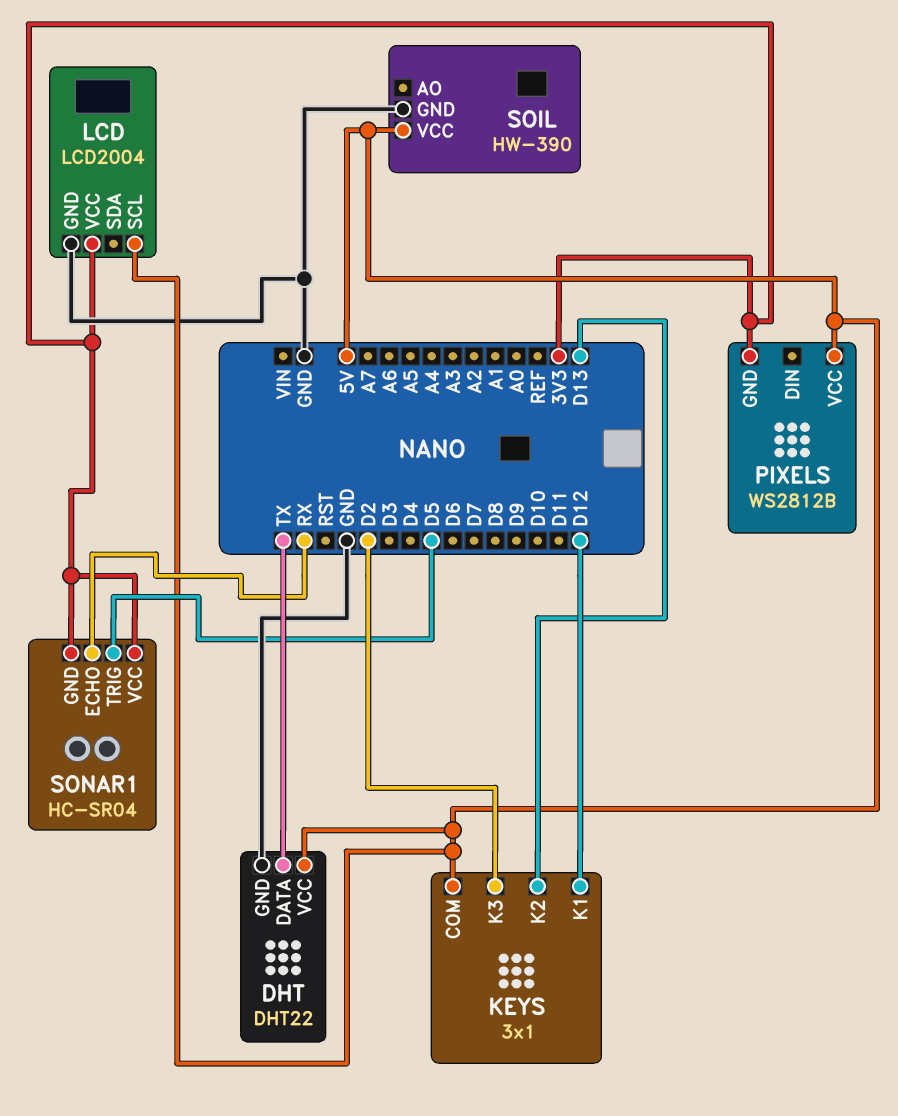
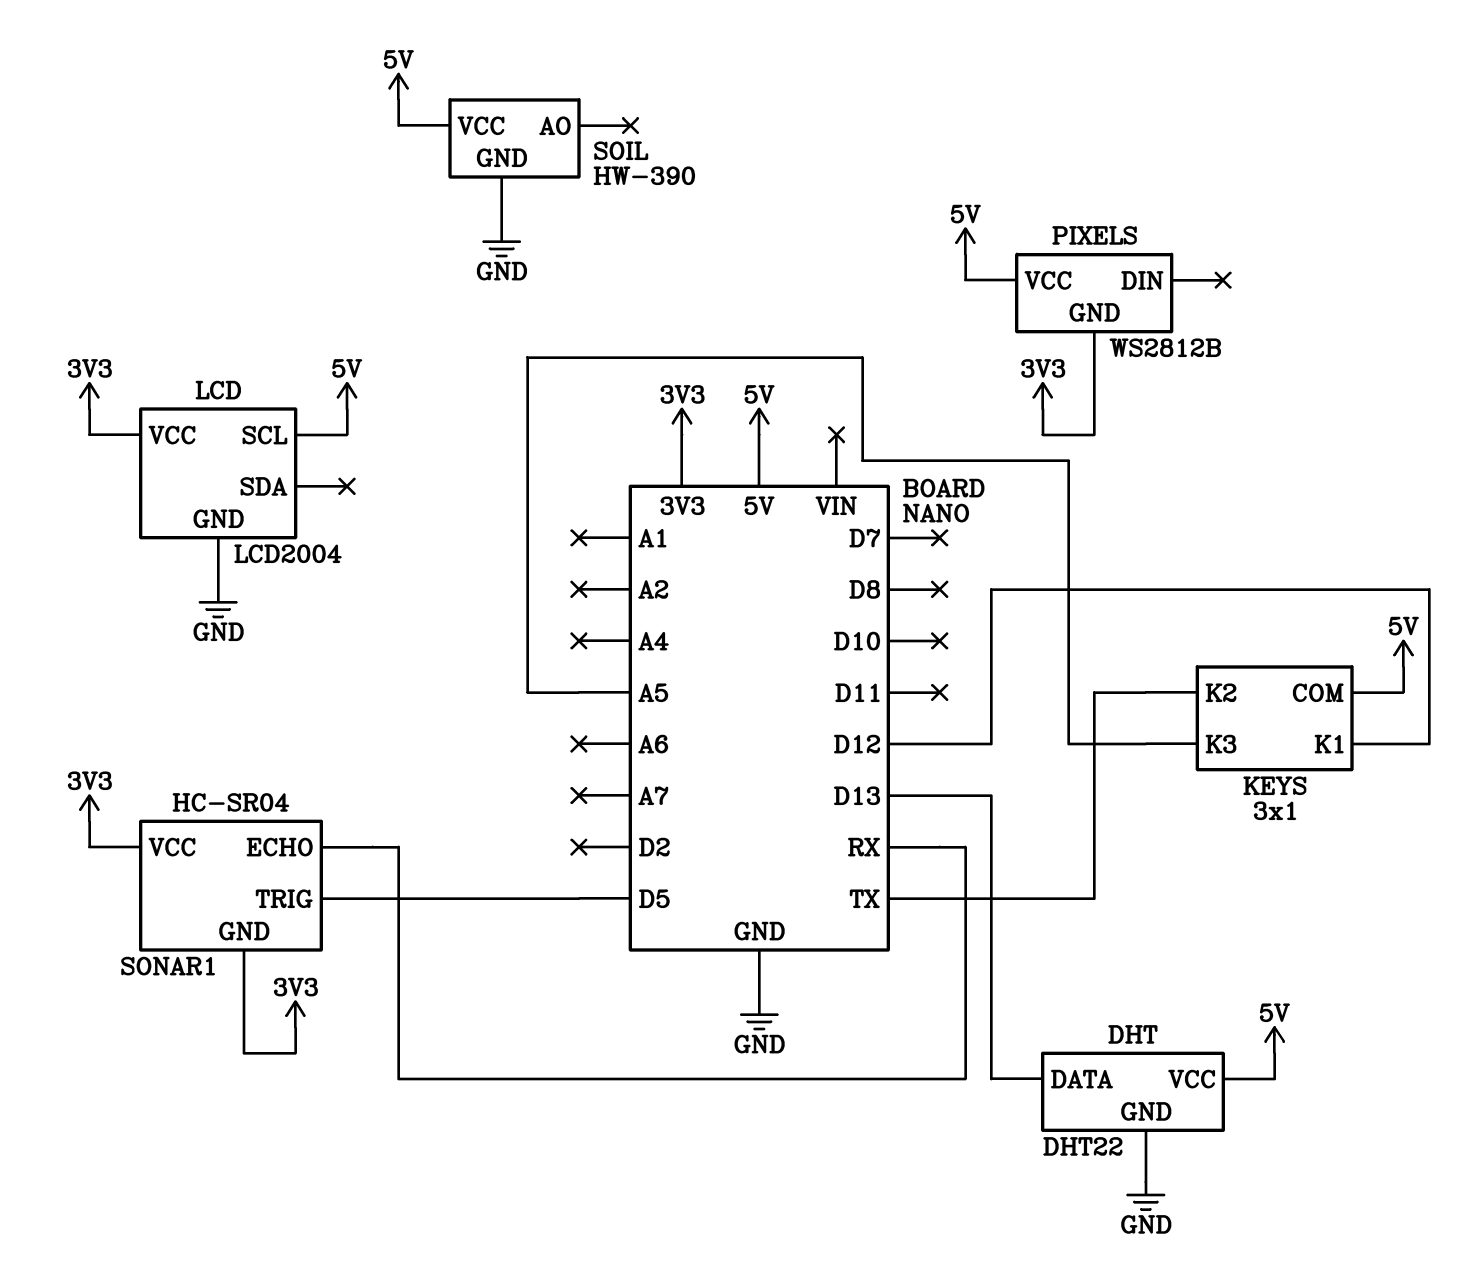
DHT pin DATA: TX -> D13
KEYS pin K2: D13 -> TX
KEYS pin K3: D2 -> A5

